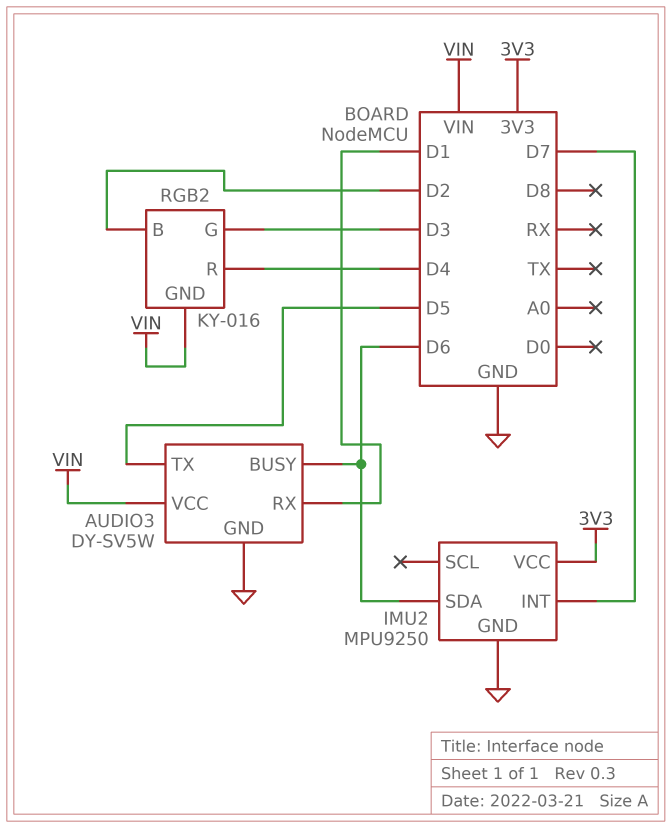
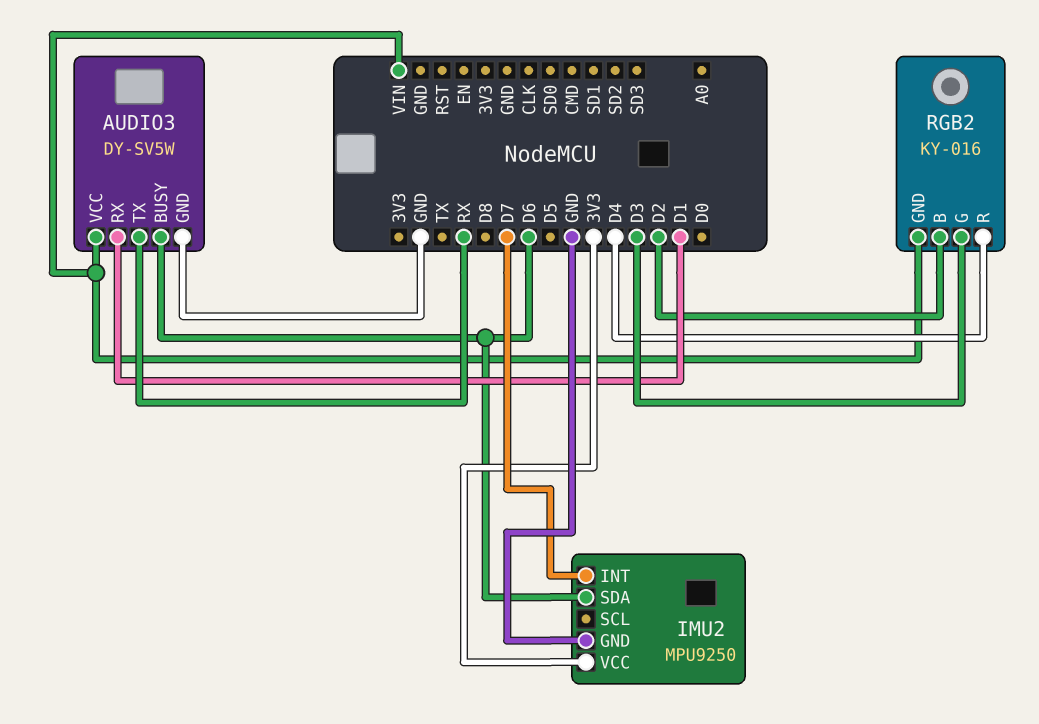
AUDIO3 pin TX: D5 -> RX

